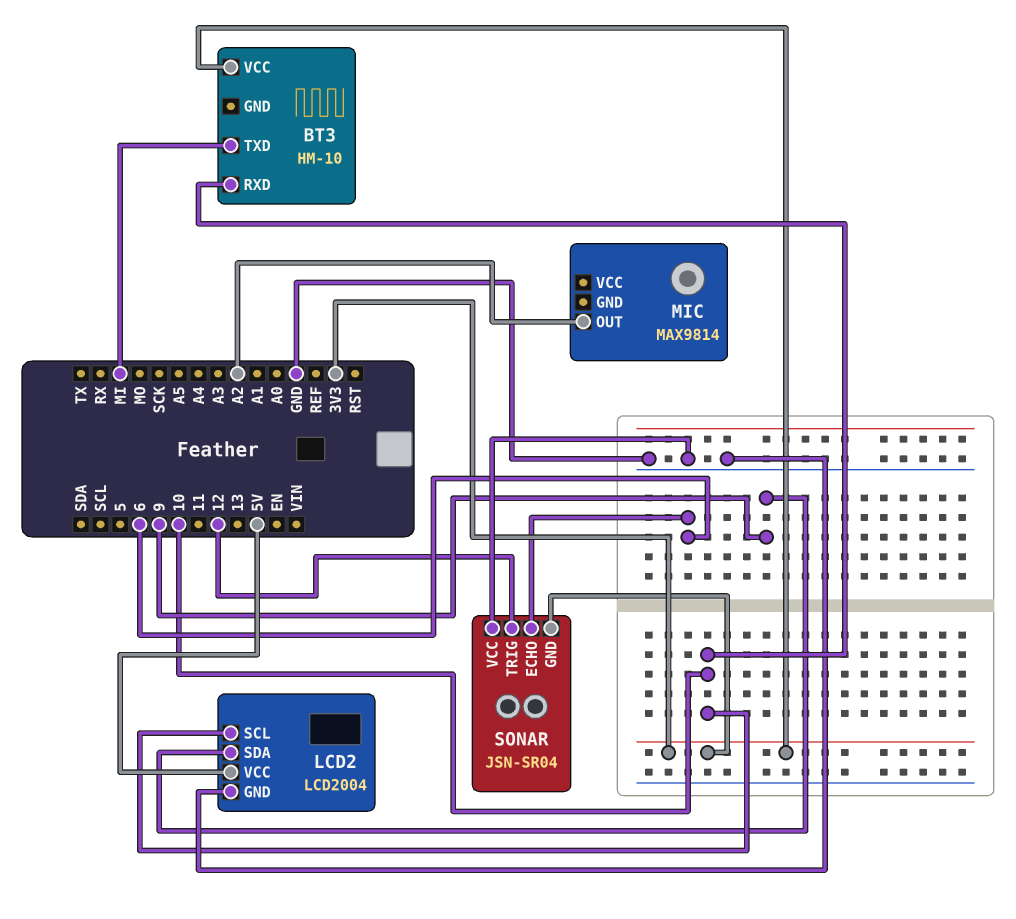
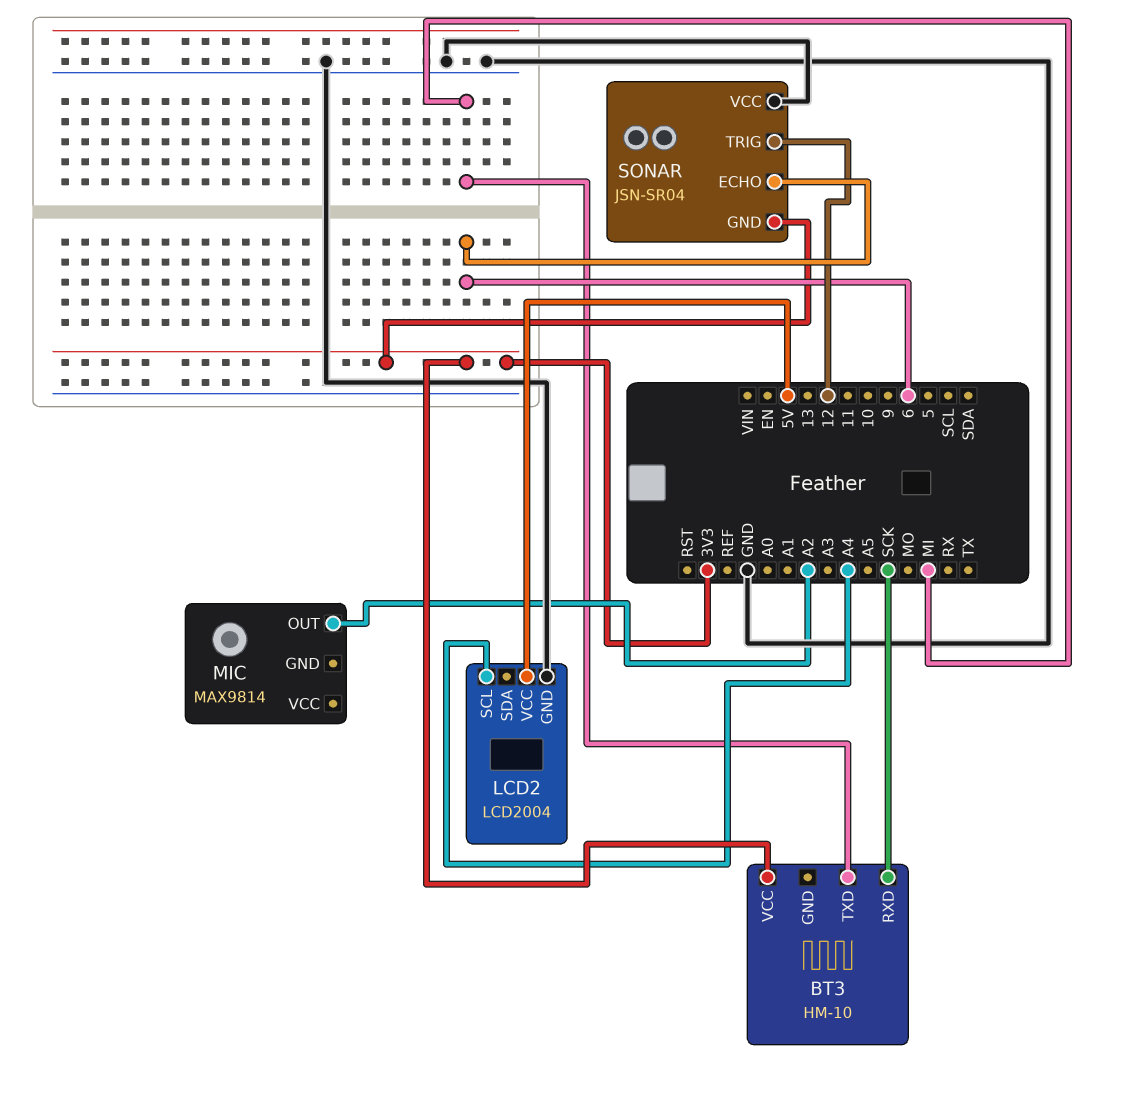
BT3 pin RXD: 10 -> SCK
LCD2 pin SCL: 10 -> A4
LCD2 pin SDA: 9 -> none

